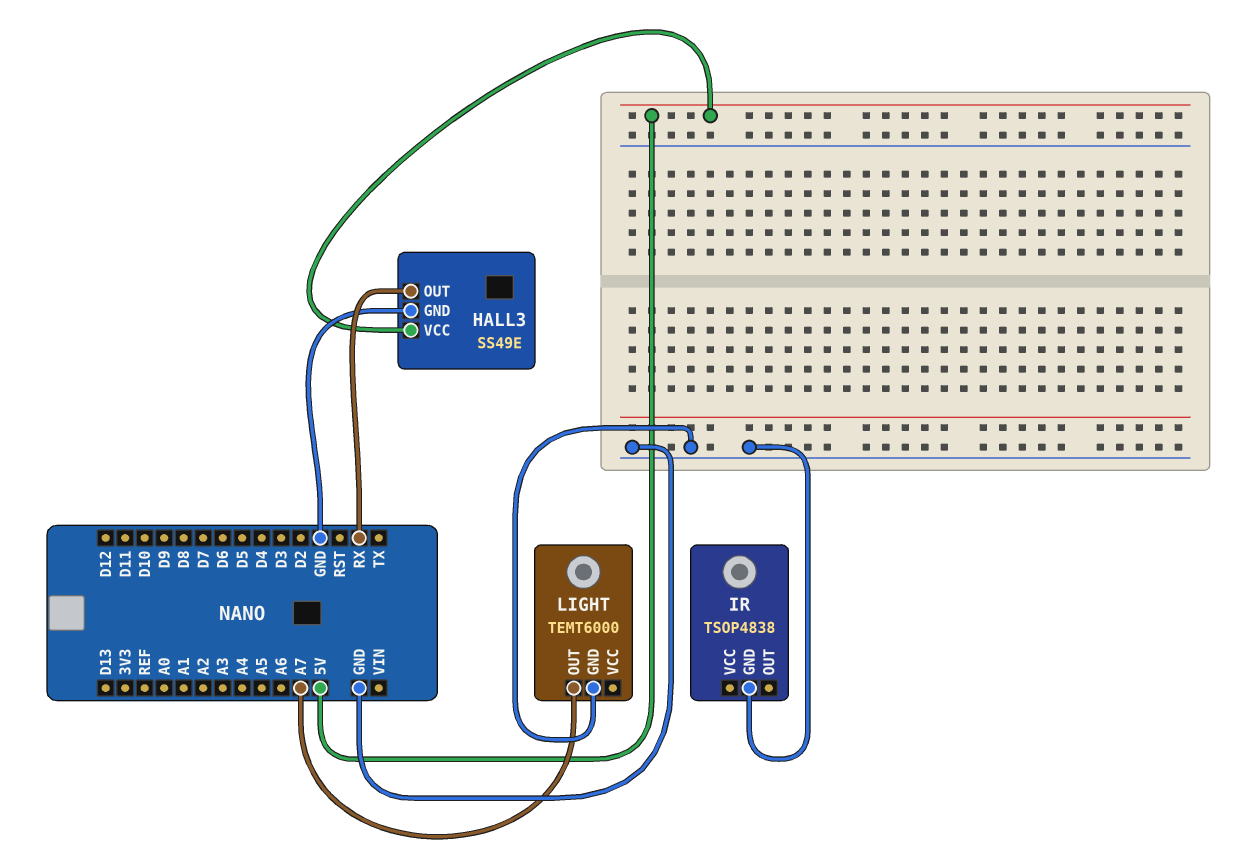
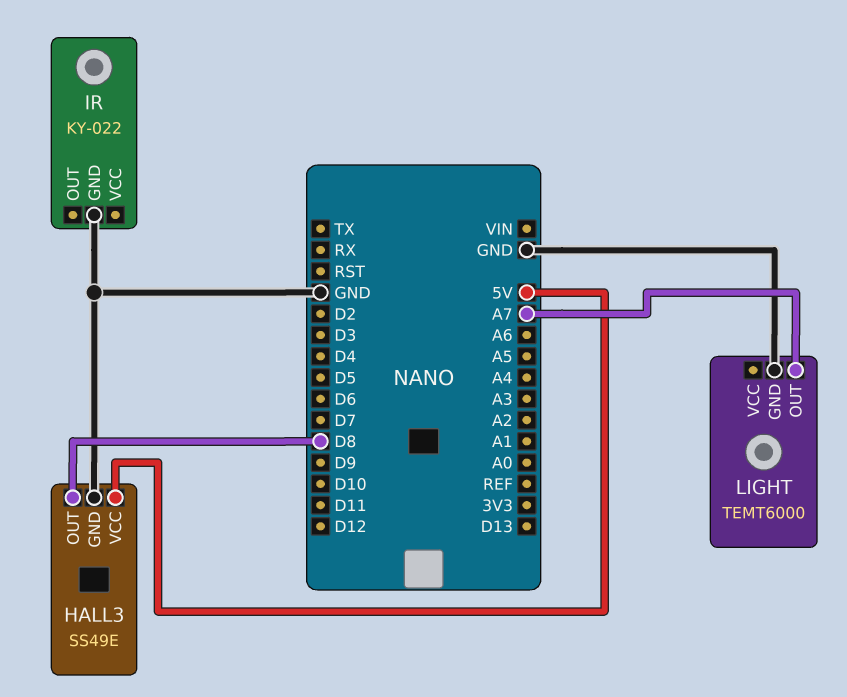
HALL3 pin OUT: RX -> D8
IR: TSOP4838 -> KY-022

